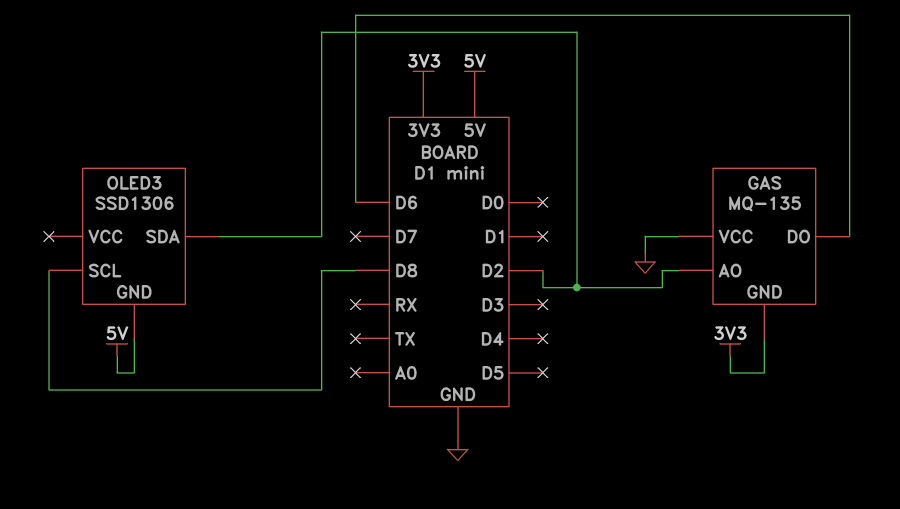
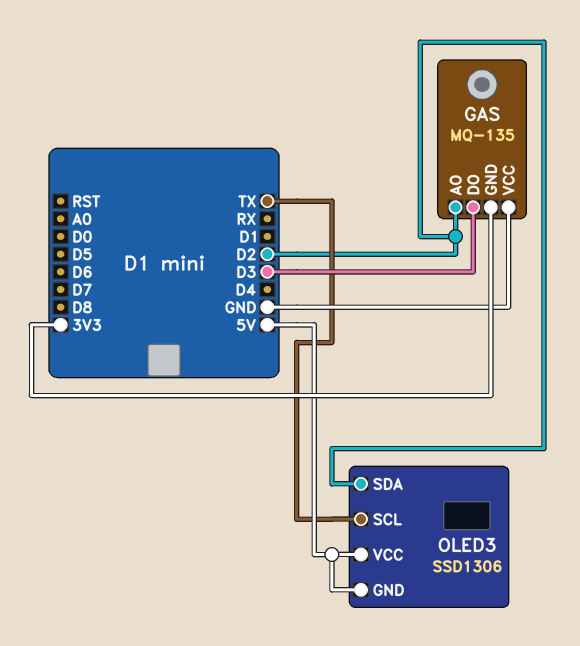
GAS pin DO: D6 -> D3
OLED3 pin SCL: D8 -> TX
OLED3 pin VCC: none -> 5V

